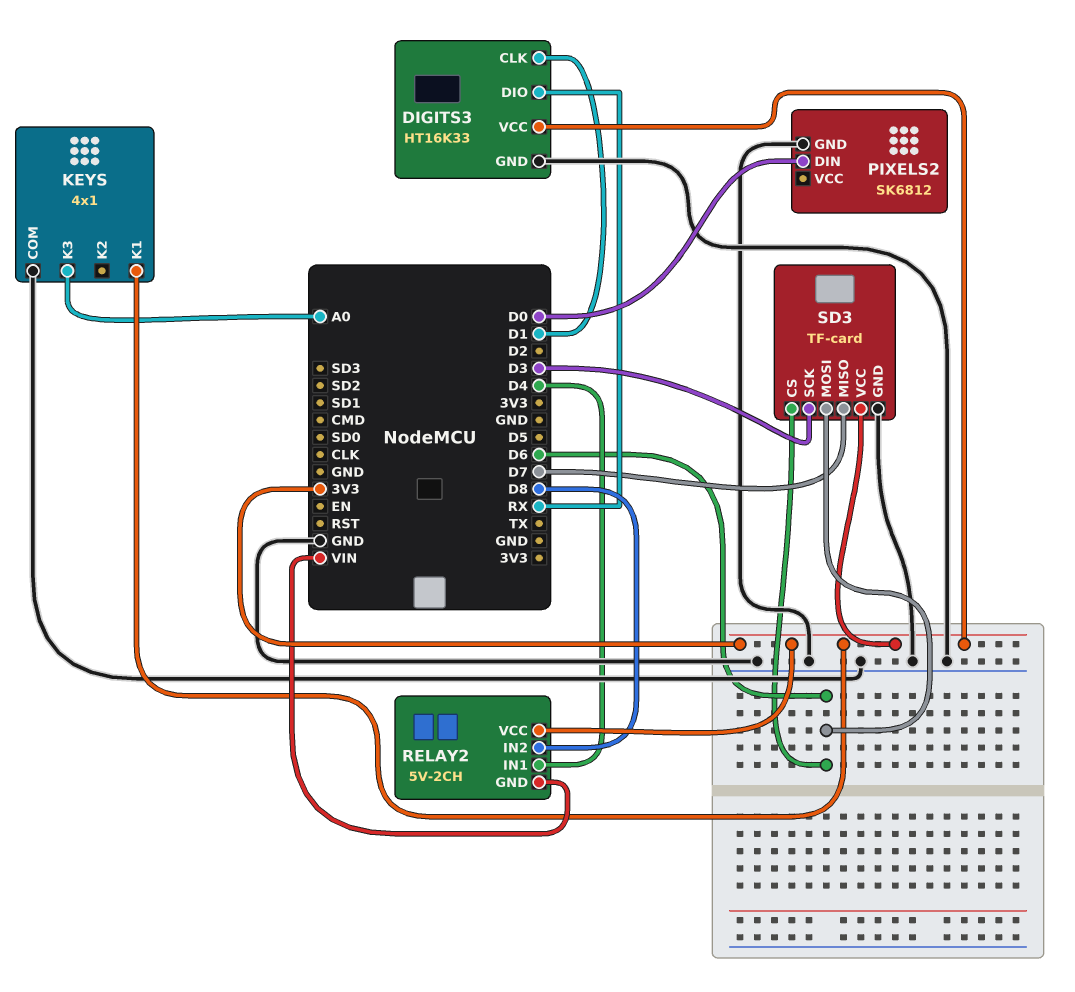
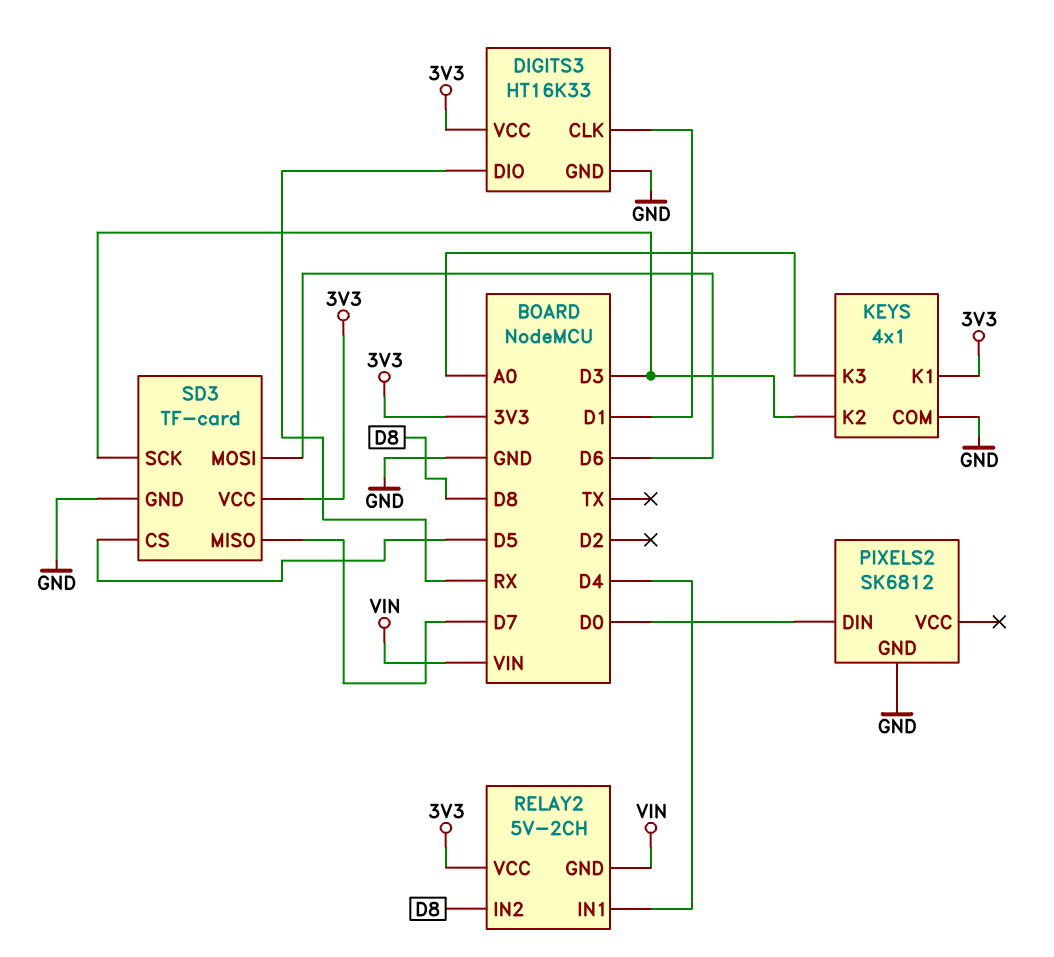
KEYS pin K2: none -> D3
SD3 pin CS: D6 -> D5

